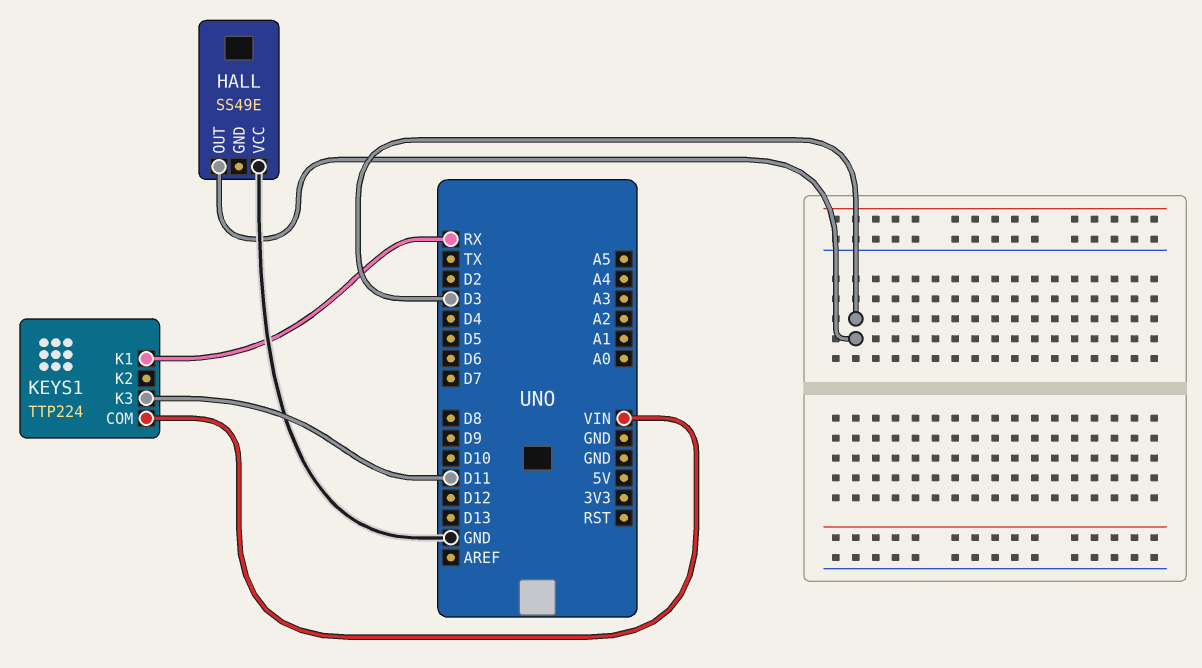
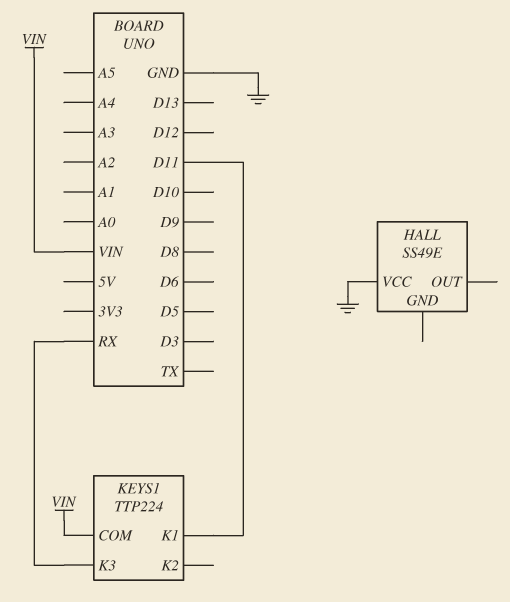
HALL pin OUT: D3 -> none
KEYS1 pin K1: RX -> D11
KEYS1 pin K3: D11 -> RX

